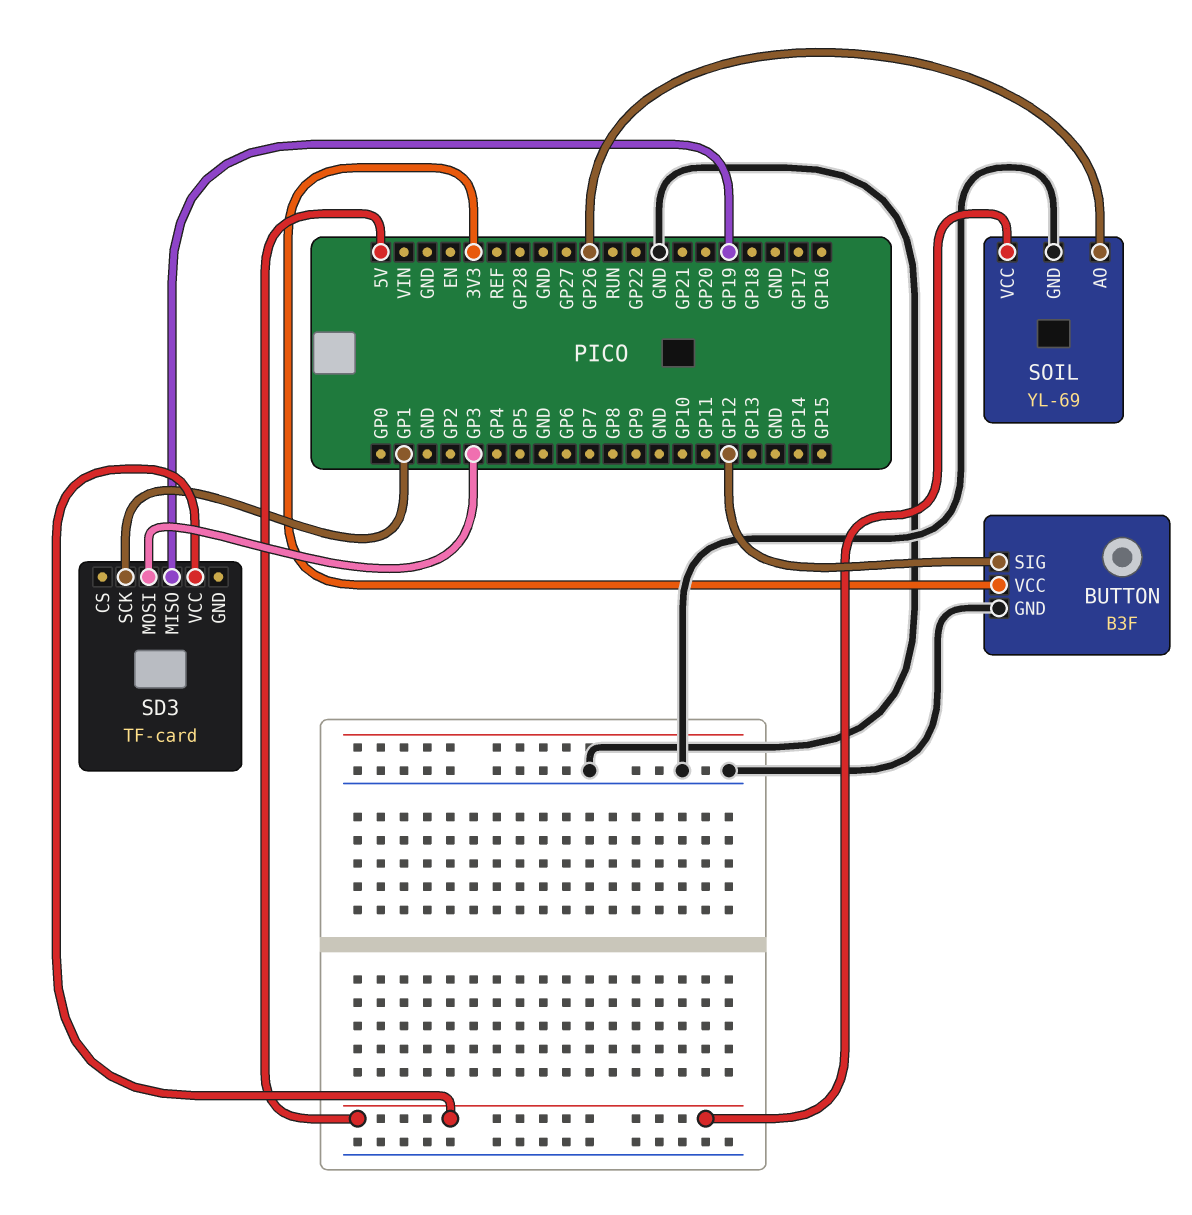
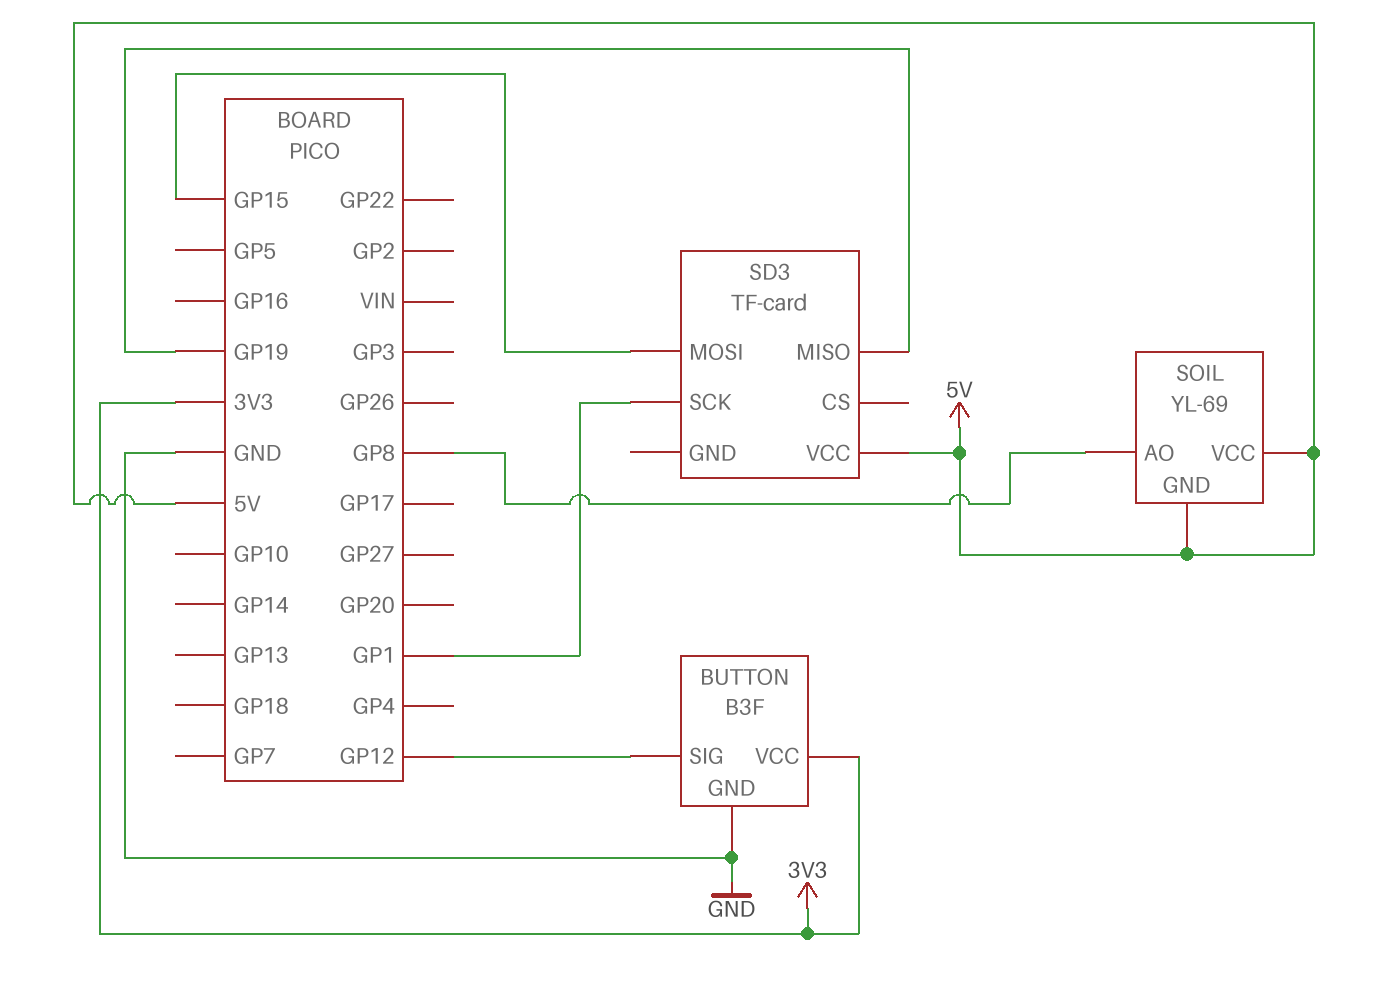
SD3 pin MOSI: GP3 -> GP15
SOIL pin AO: GP26 -> GP8
SOIL pin GND: GND -> 5V

